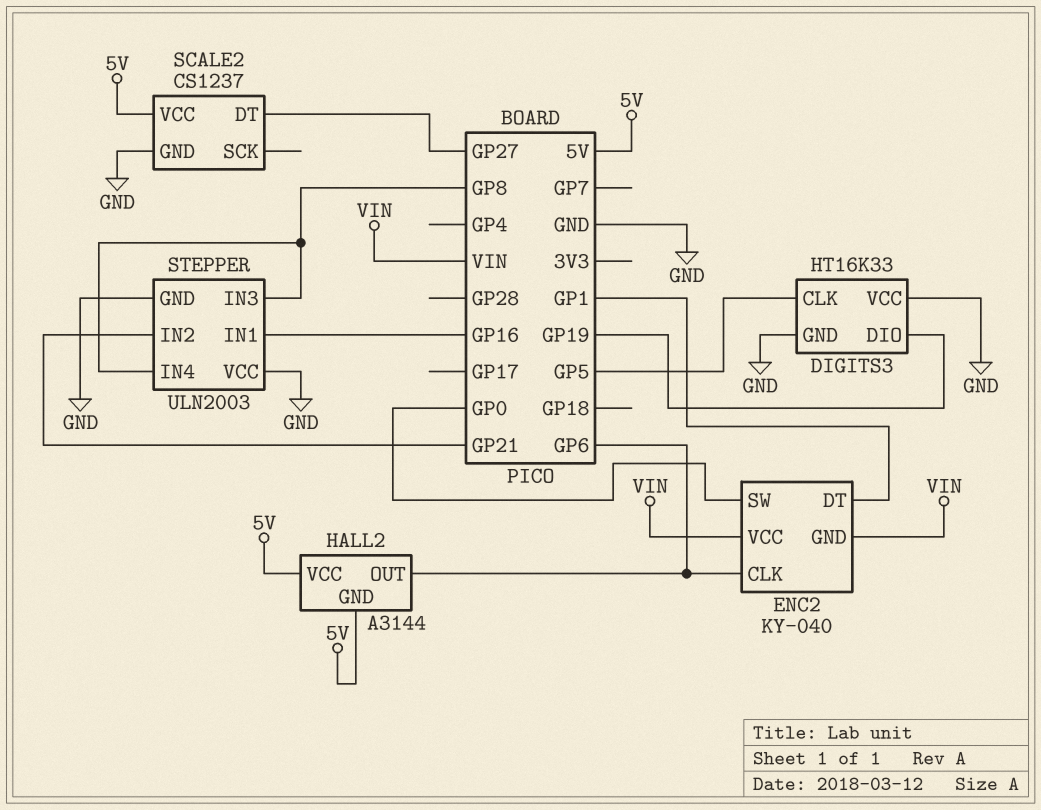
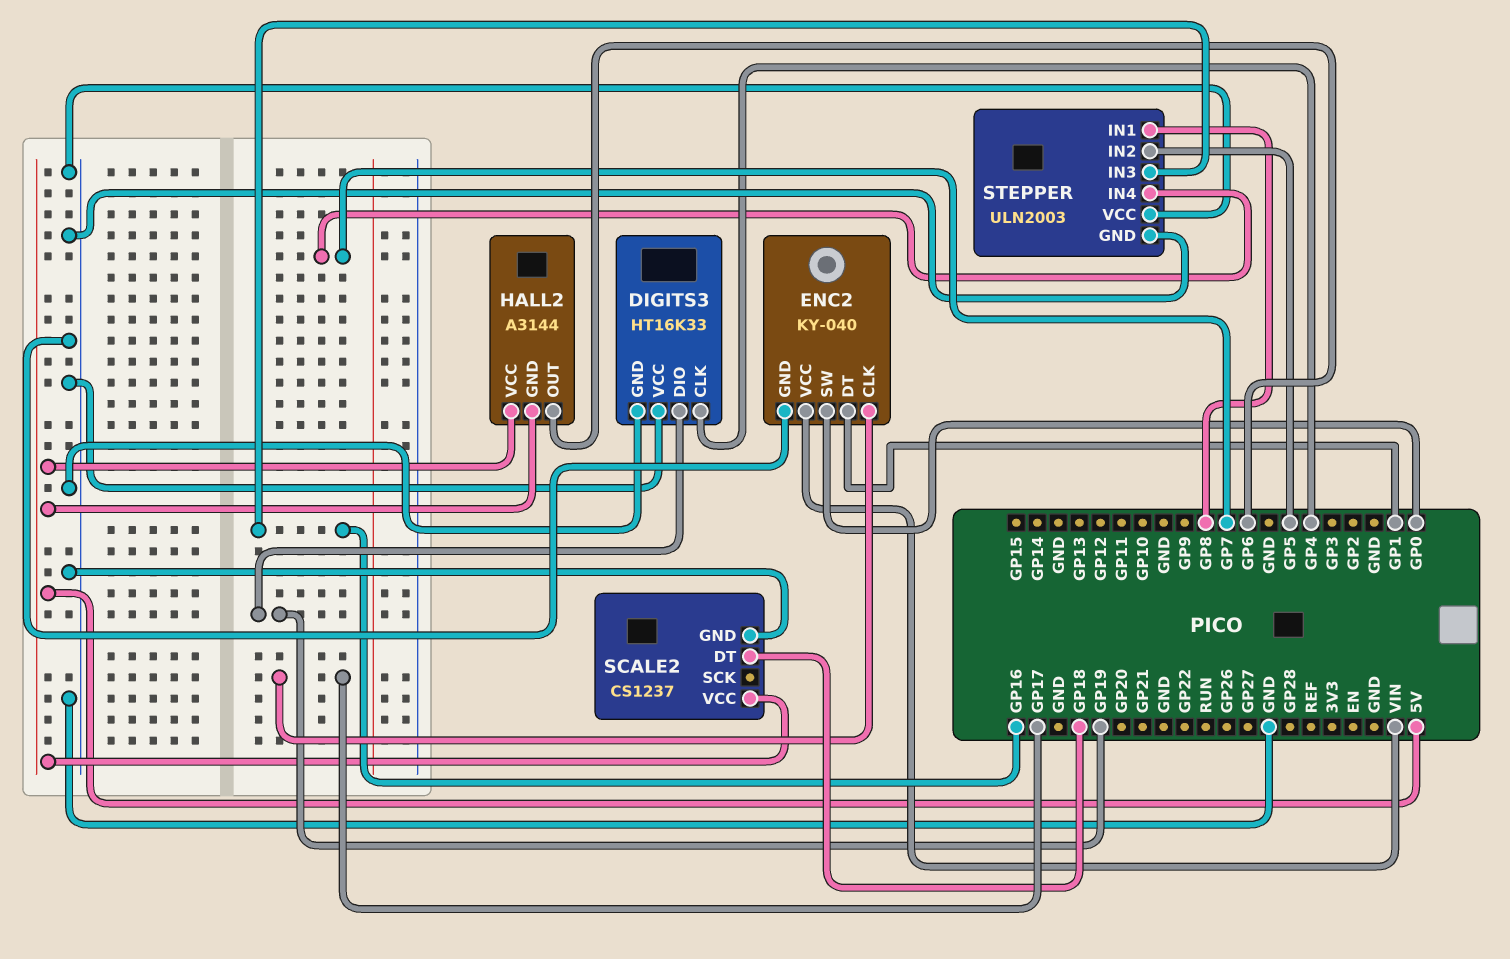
DIGITS3 pin CLK: GP5 -> GP4
ENC2 pin CLK: GP6 -> GP17
ENC2 pin GND: VIN -> GND
SCALE2 pin DT: GP27 -> GP18
STEPPER pin IN1: GP16 -> GP8
STEPPER pin IN2: GP21 -> GP5
STEPPER pin IN3: GP8 -> GP16
STEPPER pin IN4: GP8 -> GP7

